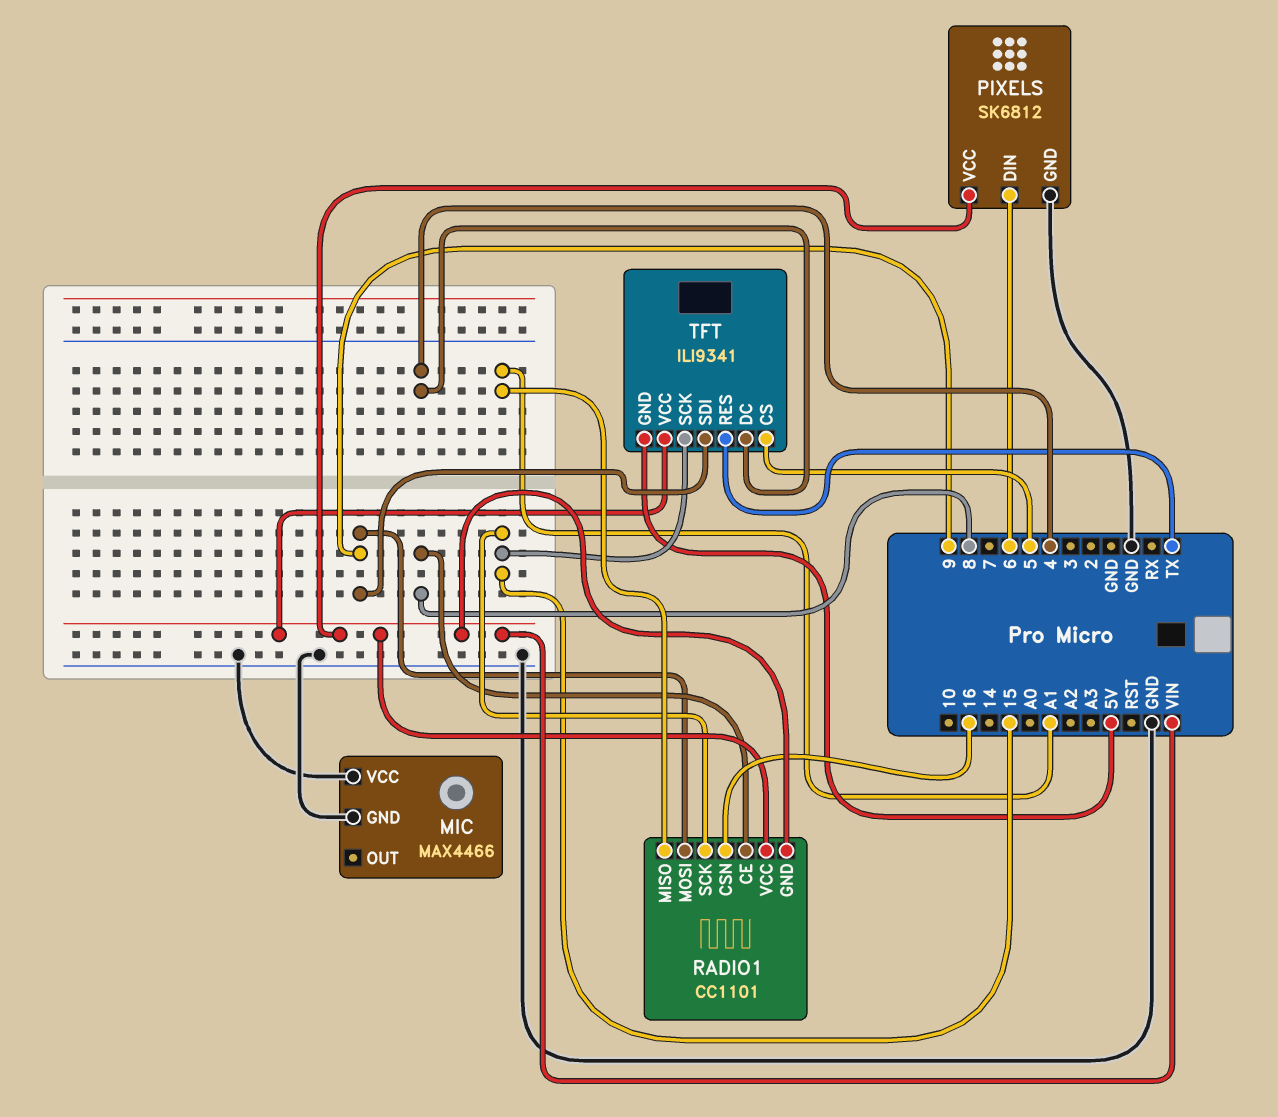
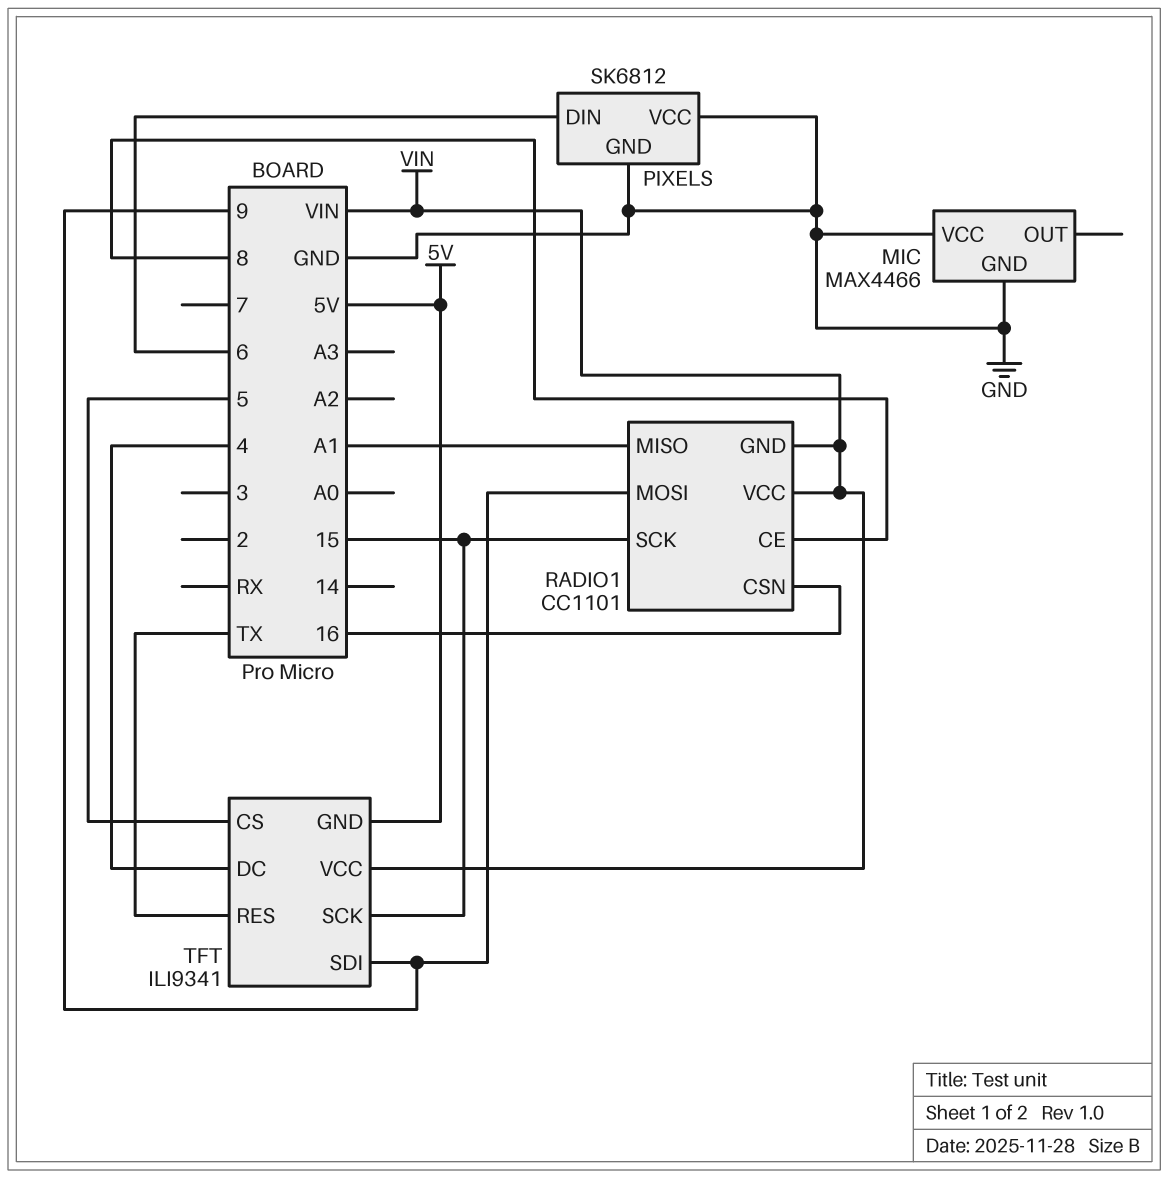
PIXELS pin VCC: VIN -> GND

